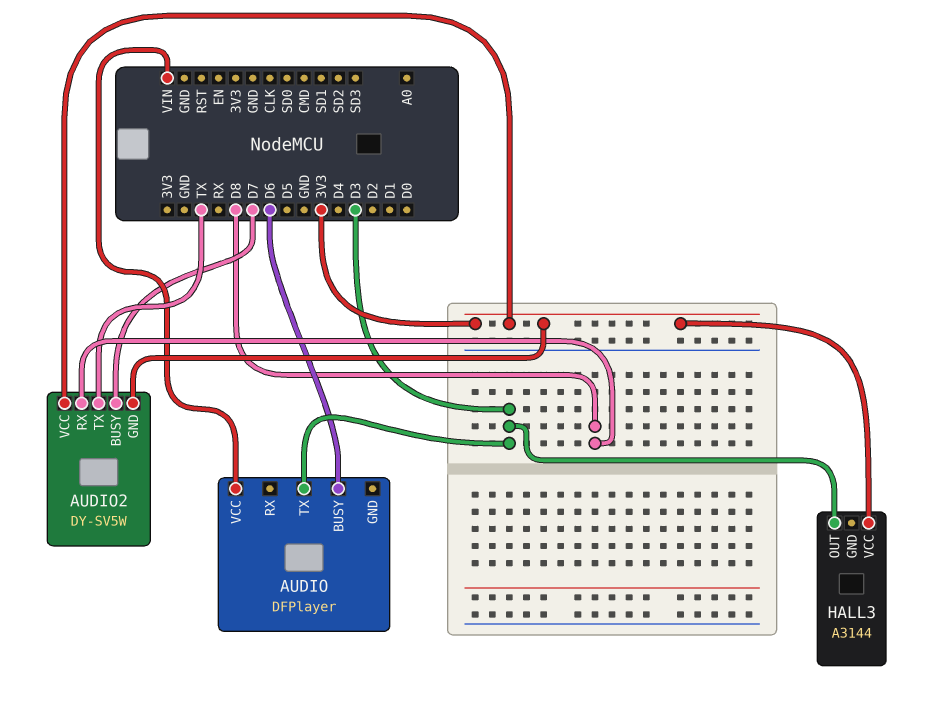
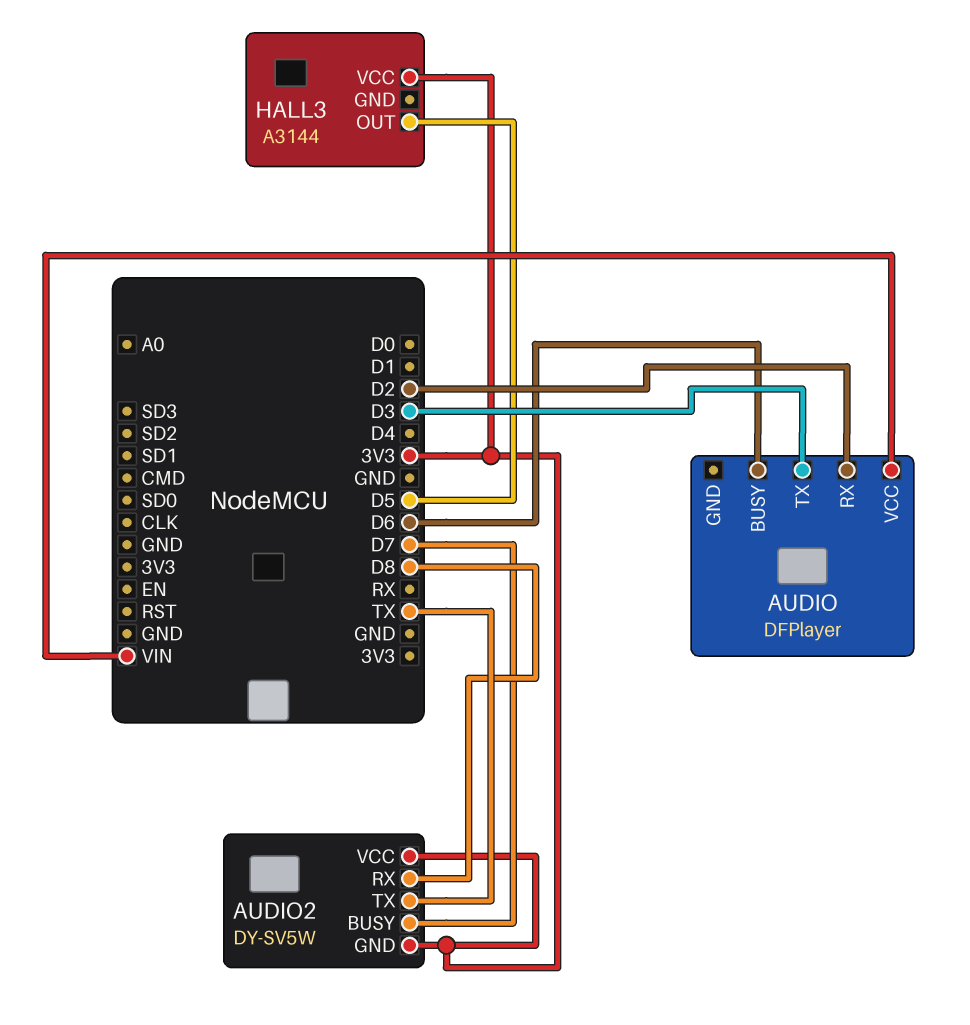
AUDIO pin RX: none -> D2
HALL3 pin OUT: D3 -> D5

